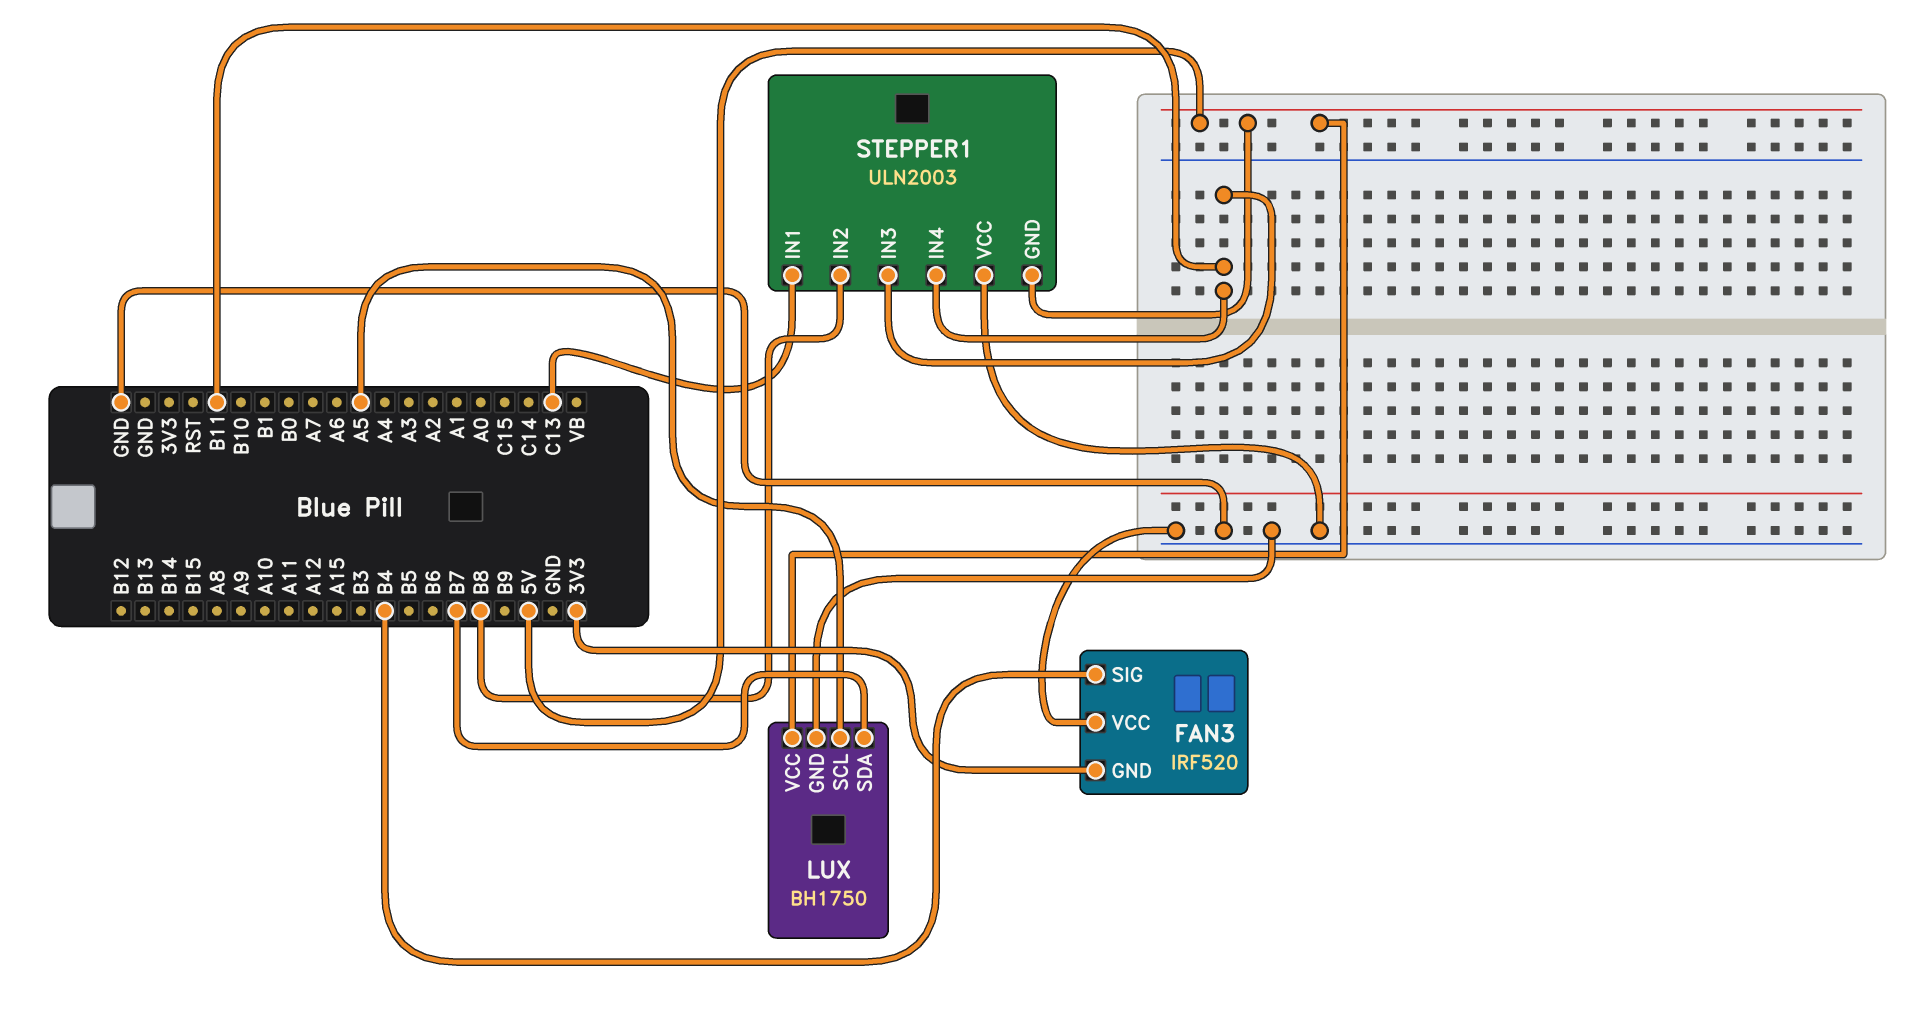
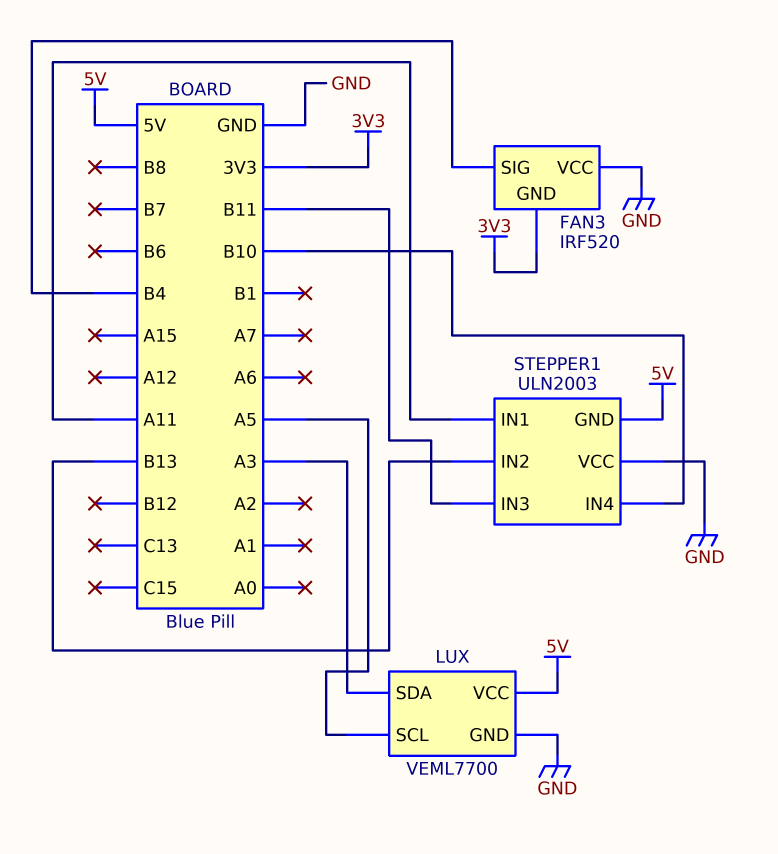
LUX: BH1750 -> VEML7700
LUX pin SDA: B7 -> A3
STEPPER1 pin IN1: C13 -> A11
STEPPER1 pin IN2: B8 -> B13
STEPPER1 pin IN4: B11 -> B10

